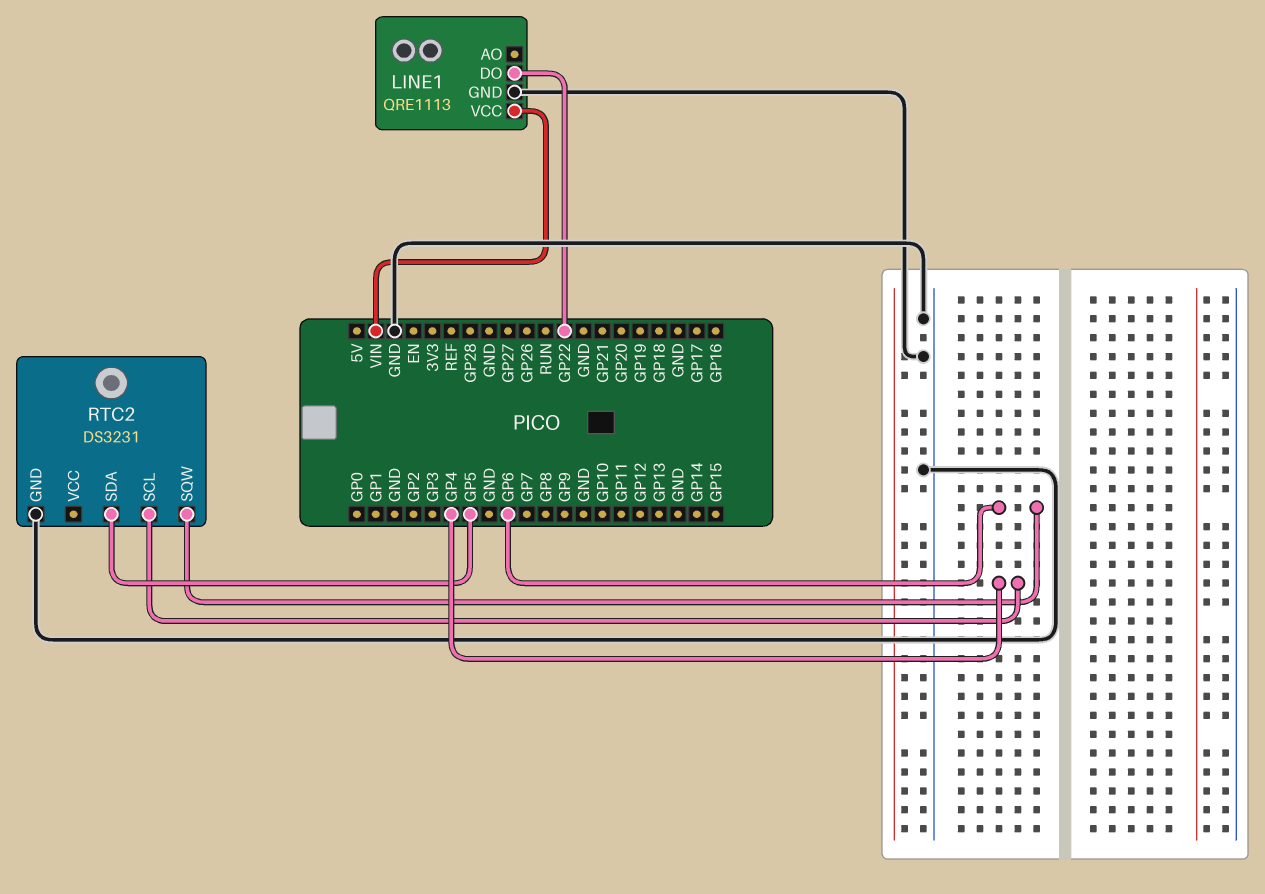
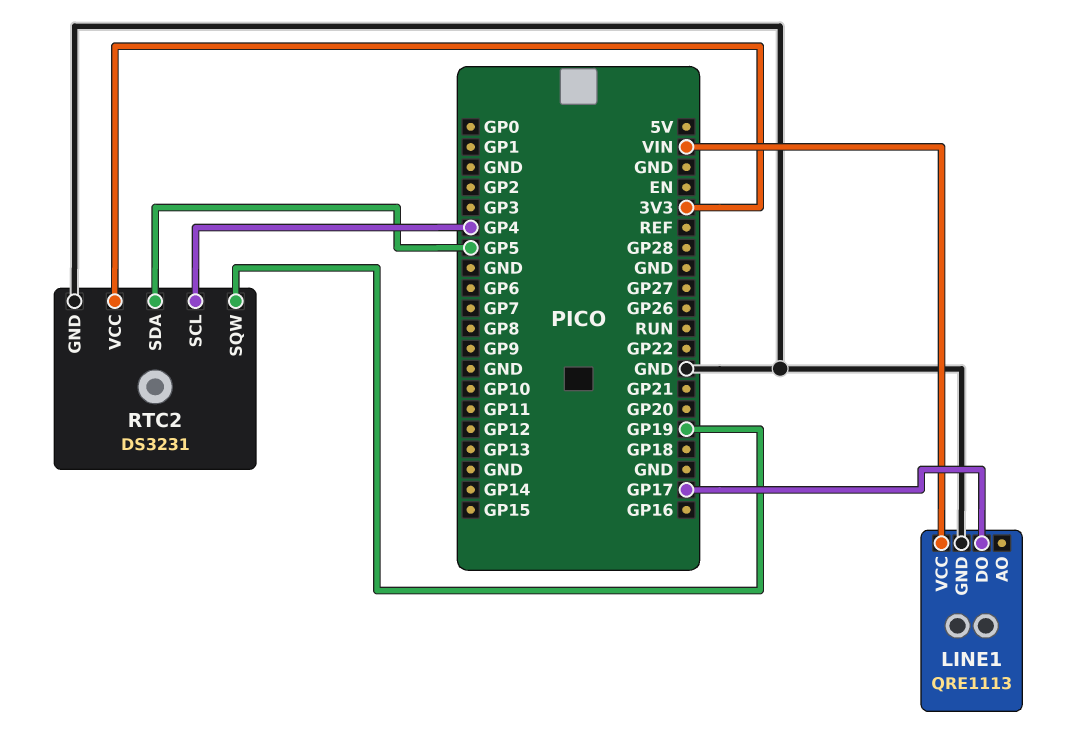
LINE1 pin DO: GP22 -> GP17
RTC2 pin SQW: GP6 -> GP19
RTC2 pin VCC: none -> 3V3

